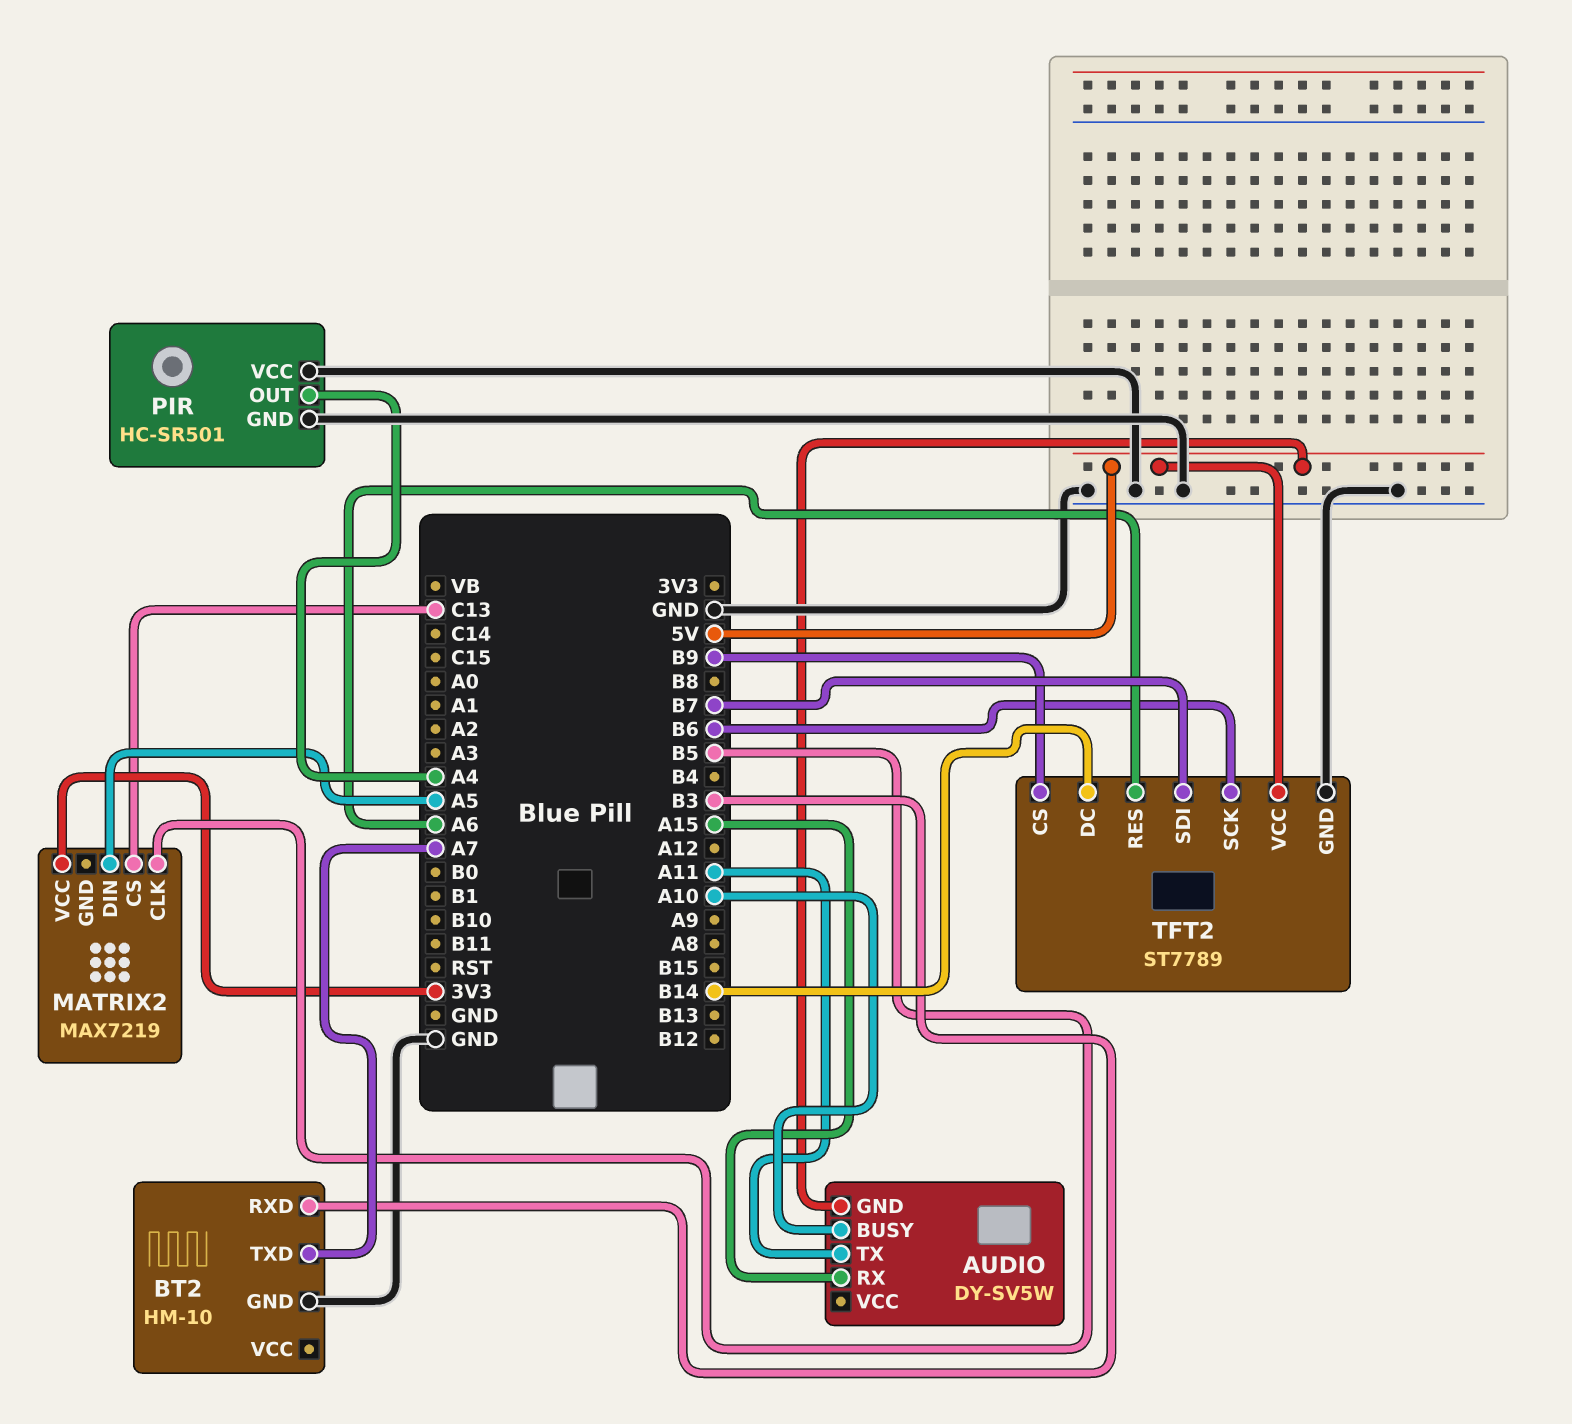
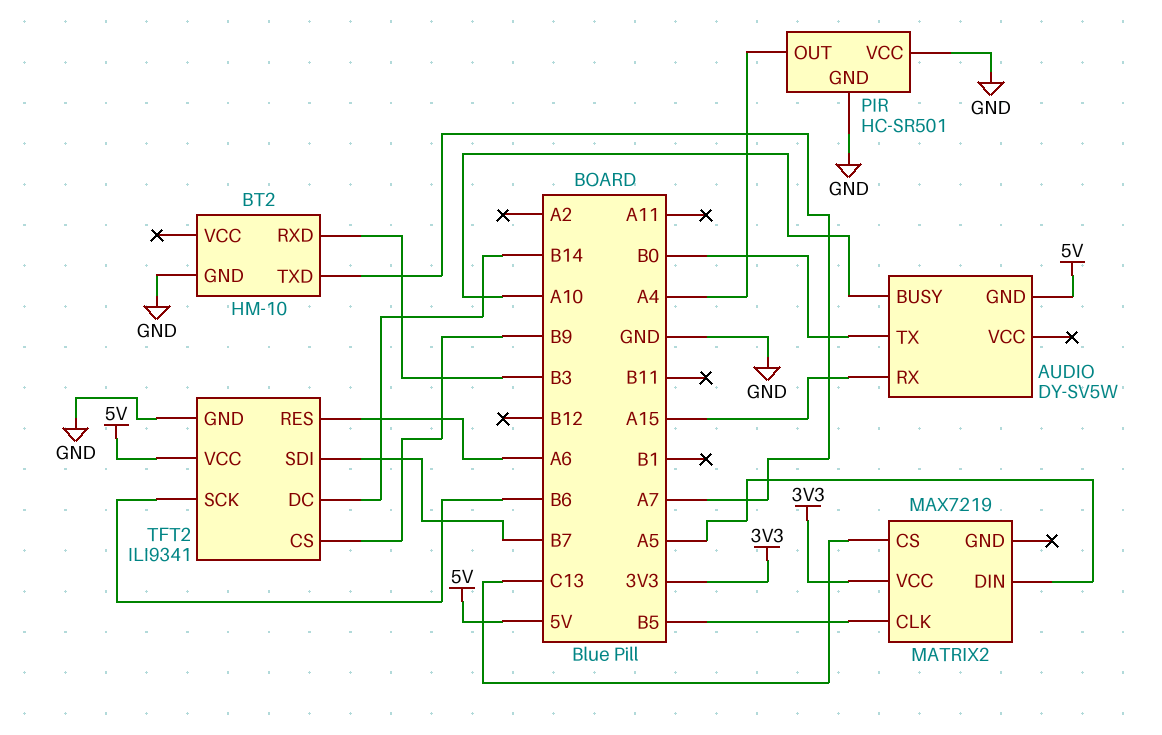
AUDIO pin TX: A11 -> B0
TFT2: ST7789 -> ILI9341

